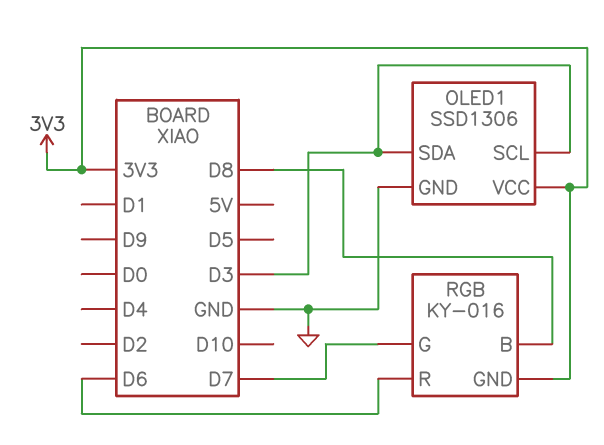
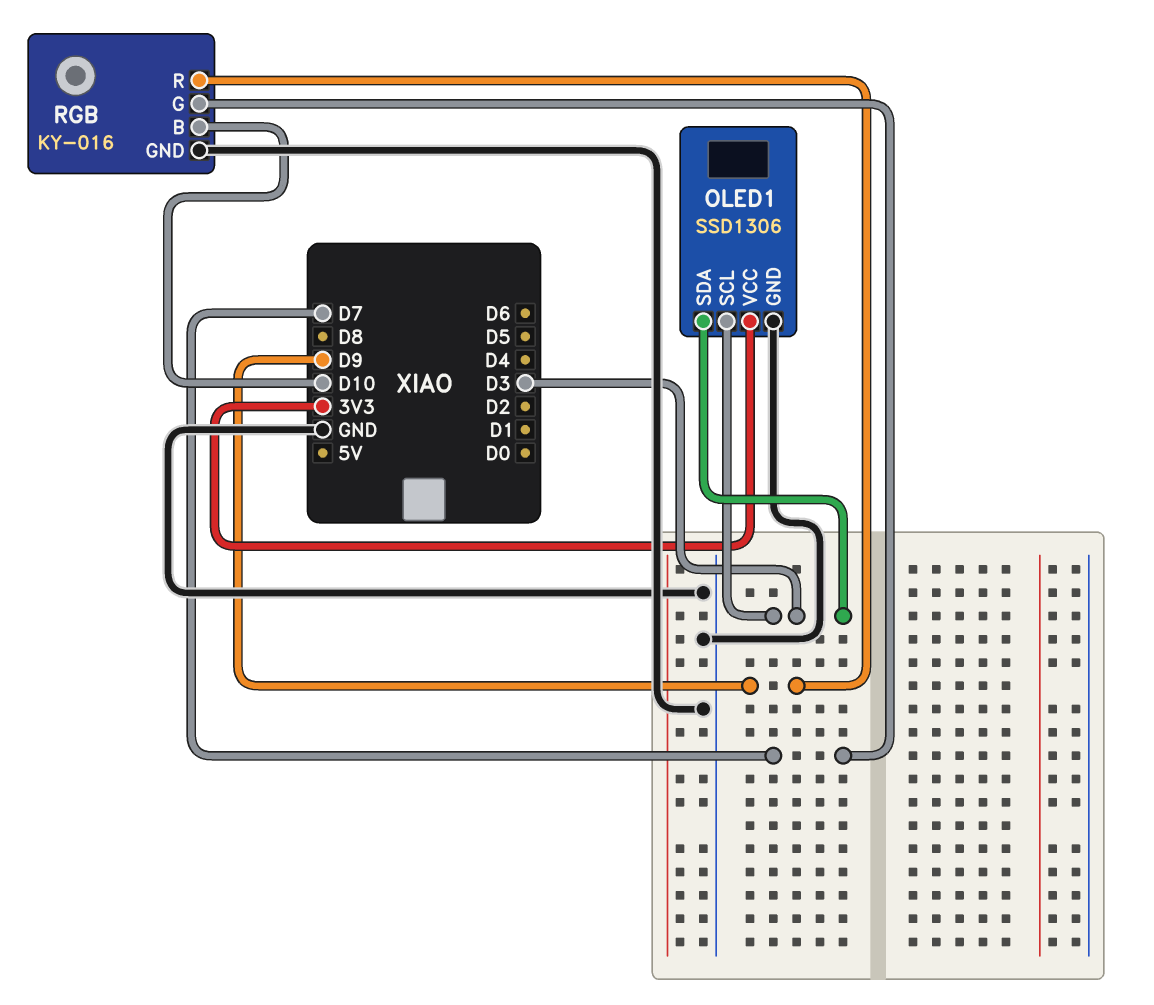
RGB pin B: D8 -> D10
RGB pin GND: 3V3 -> GND
RGB pin R: D6 -> D9

